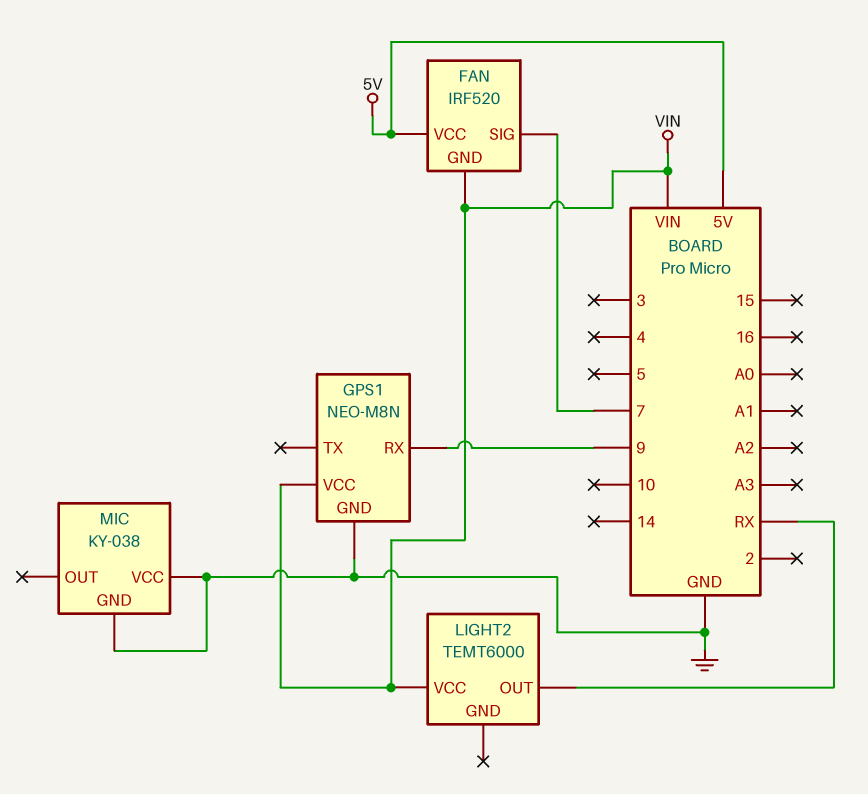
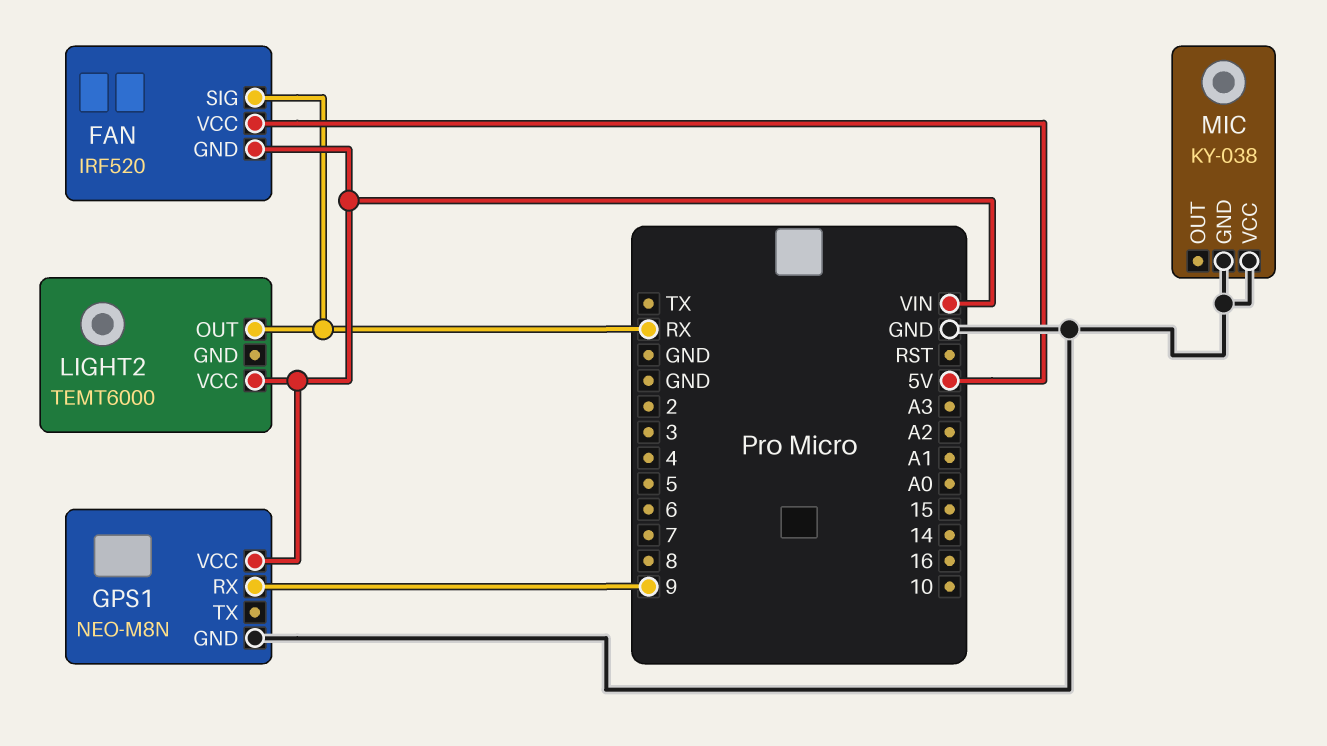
FAN pin SIG: 7 -> RX

